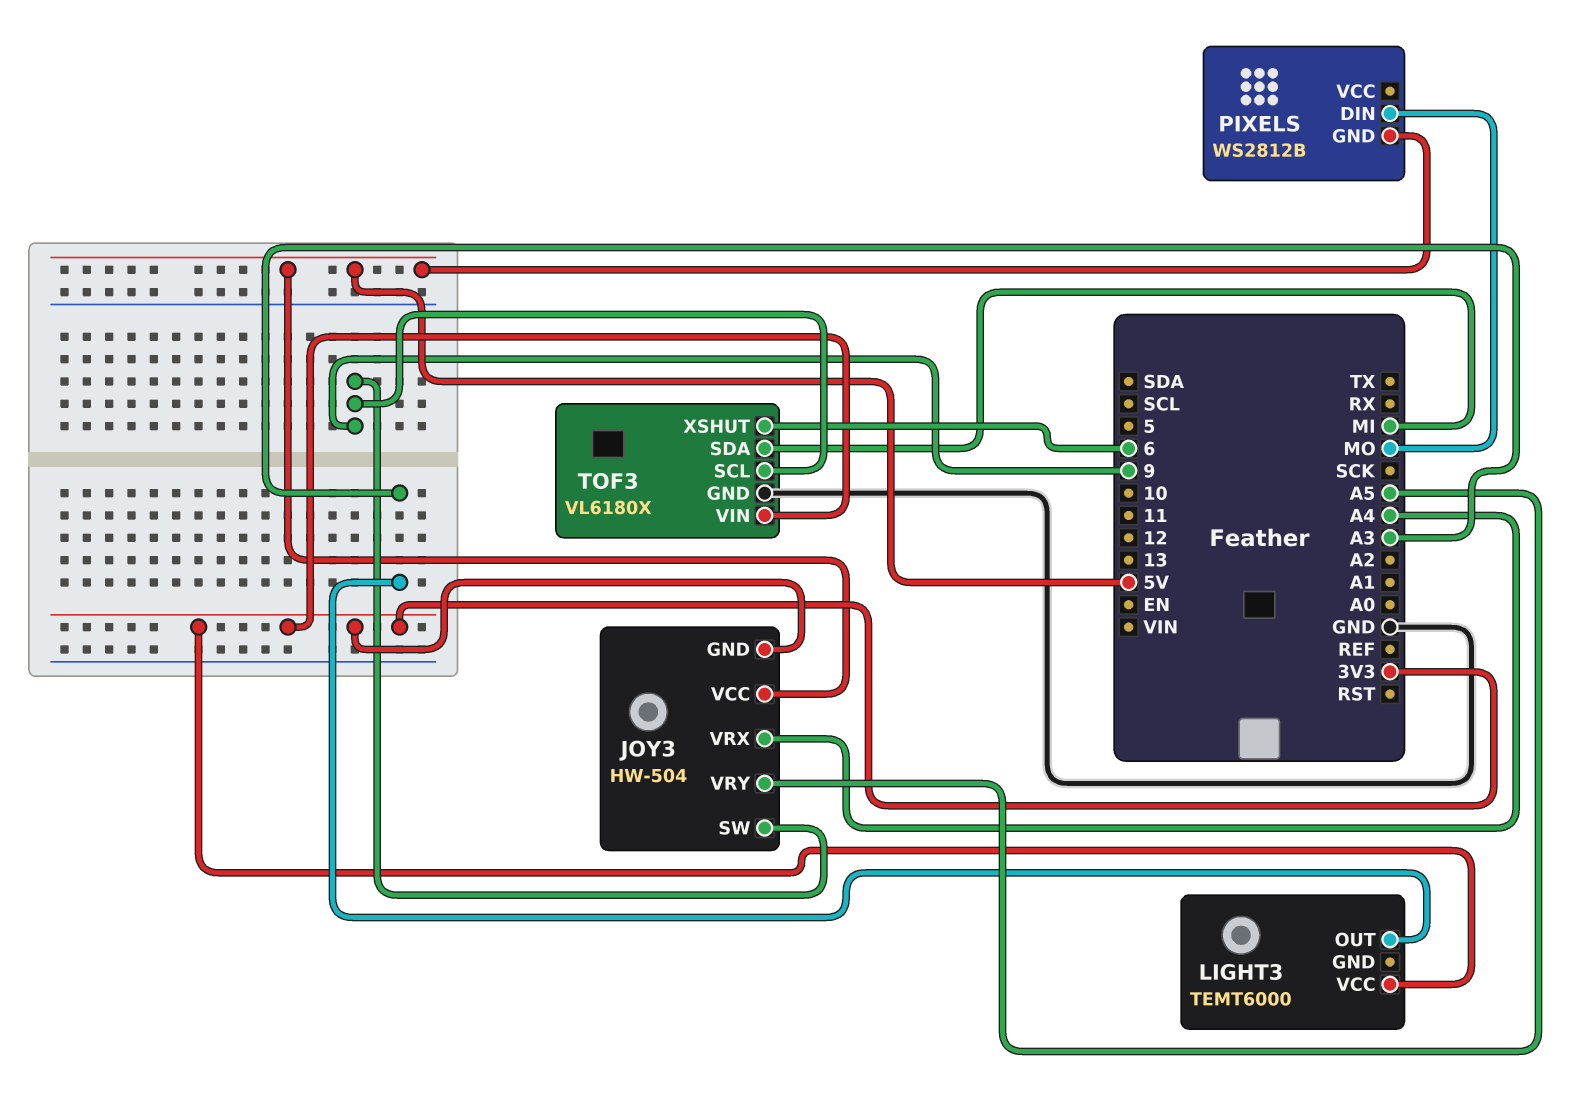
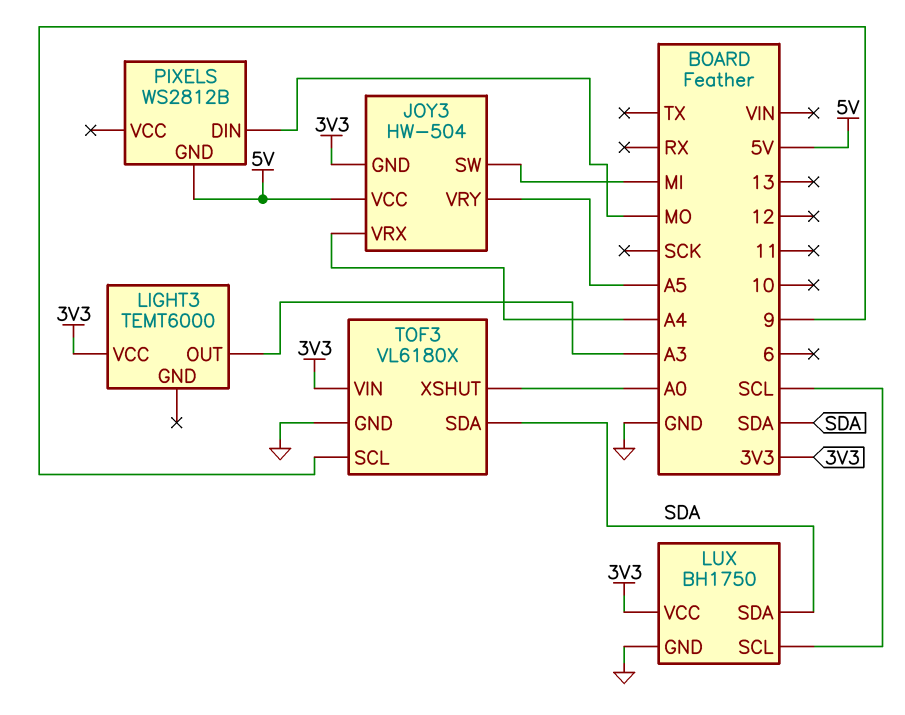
JOY3 pin SW: 9 -> MI
LUX: none -> BH1750
LUX pin GND: none -> GND
LUX pin SCL: none -> SCL
LUX pin SDA: none -> SDA
LUX pin VCC: none -> 3V3
TOF3 pin SDA: MI -> SDA
TOF3 pin XSHUT: 6 -> A0

